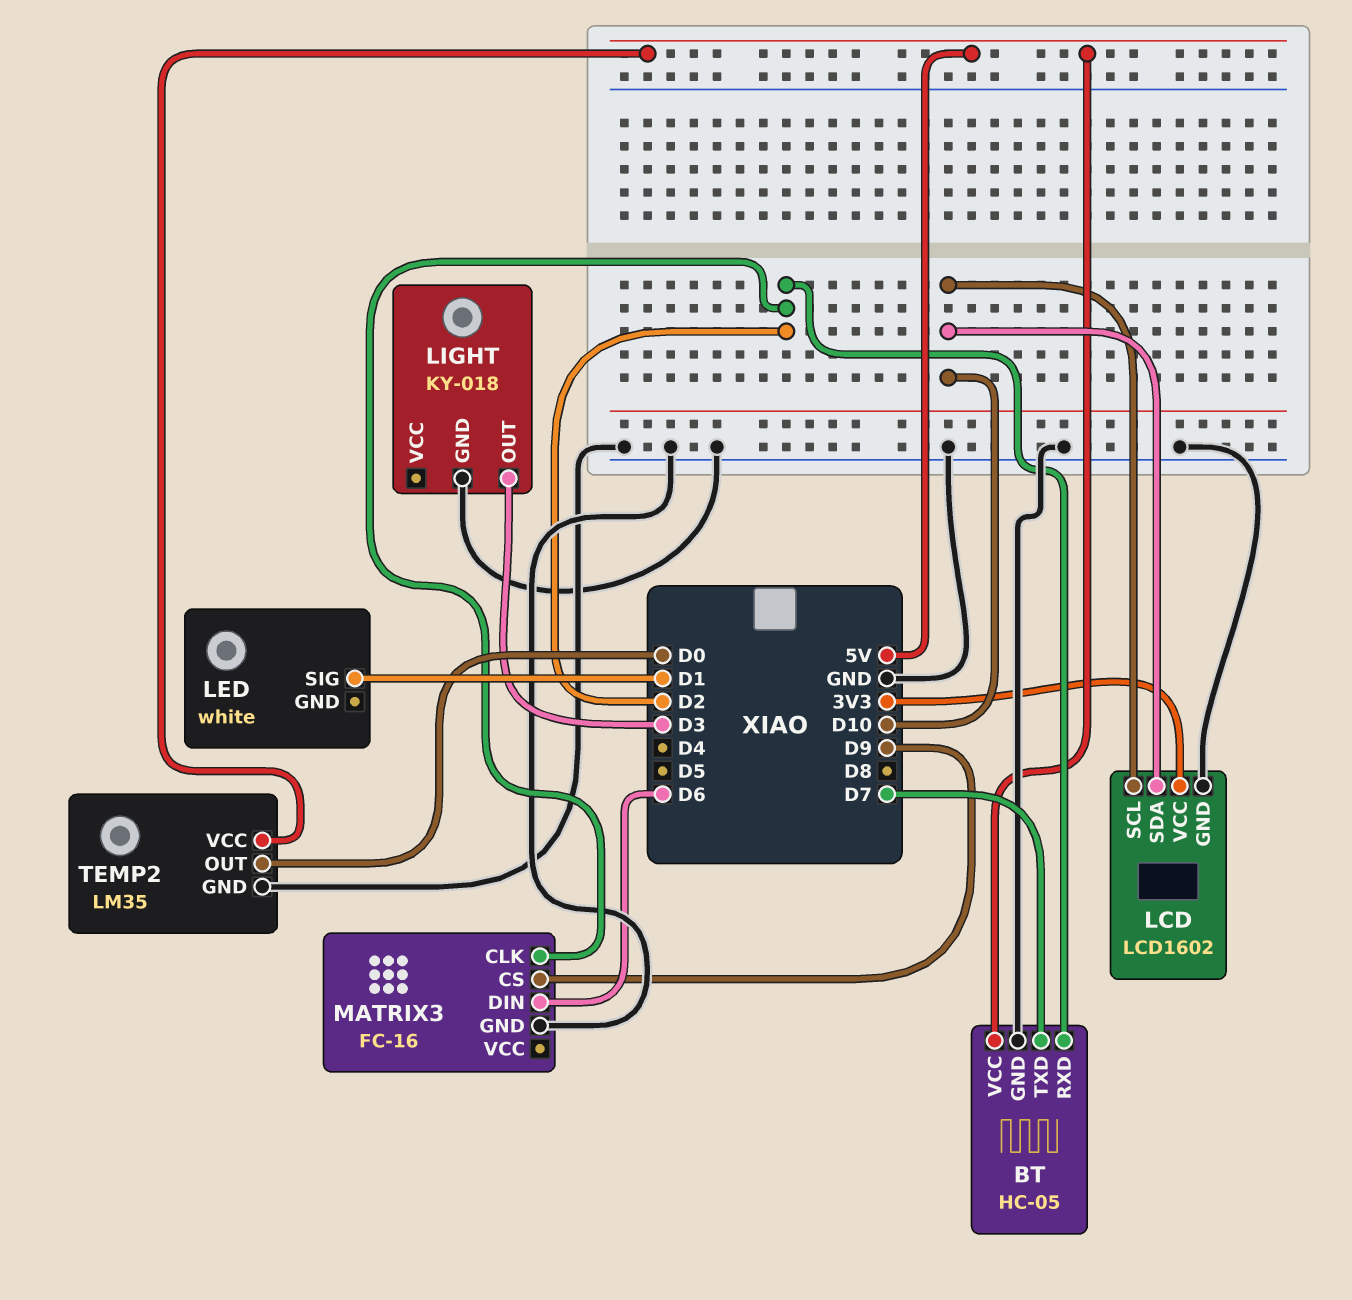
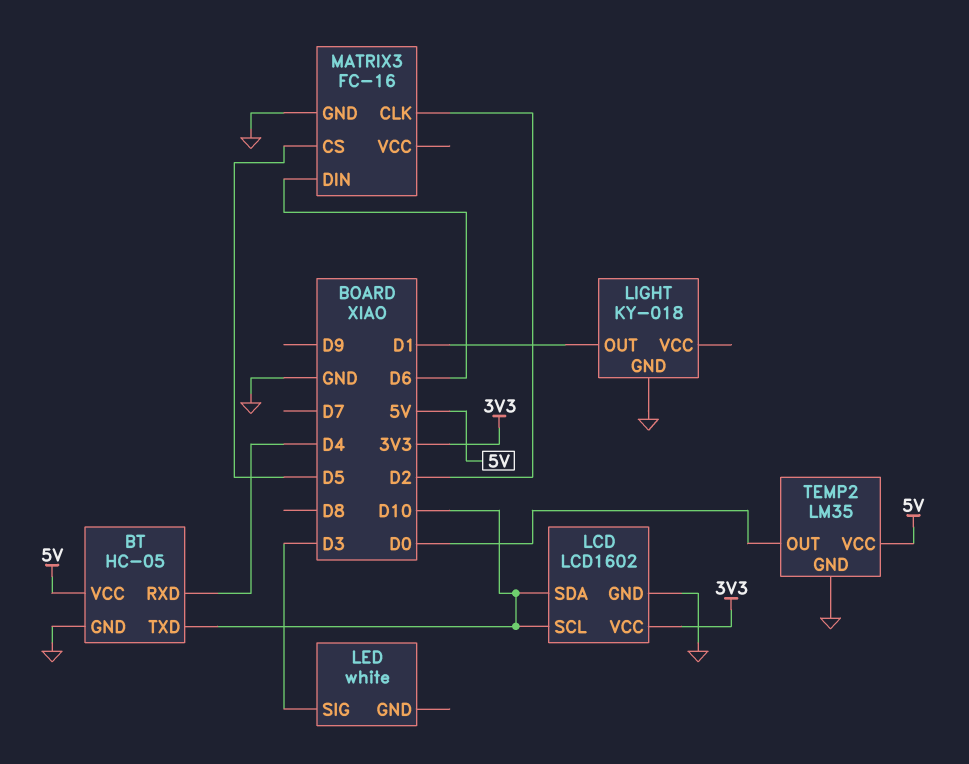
BT pin RXD: D2 -> D4
BT pin TXD: D7 -> D10
LED pin SIG: D1 -> D3
LIGHT pin OUT: D3 -> D1
MATRIX3 pin CS: D9 -> D5

